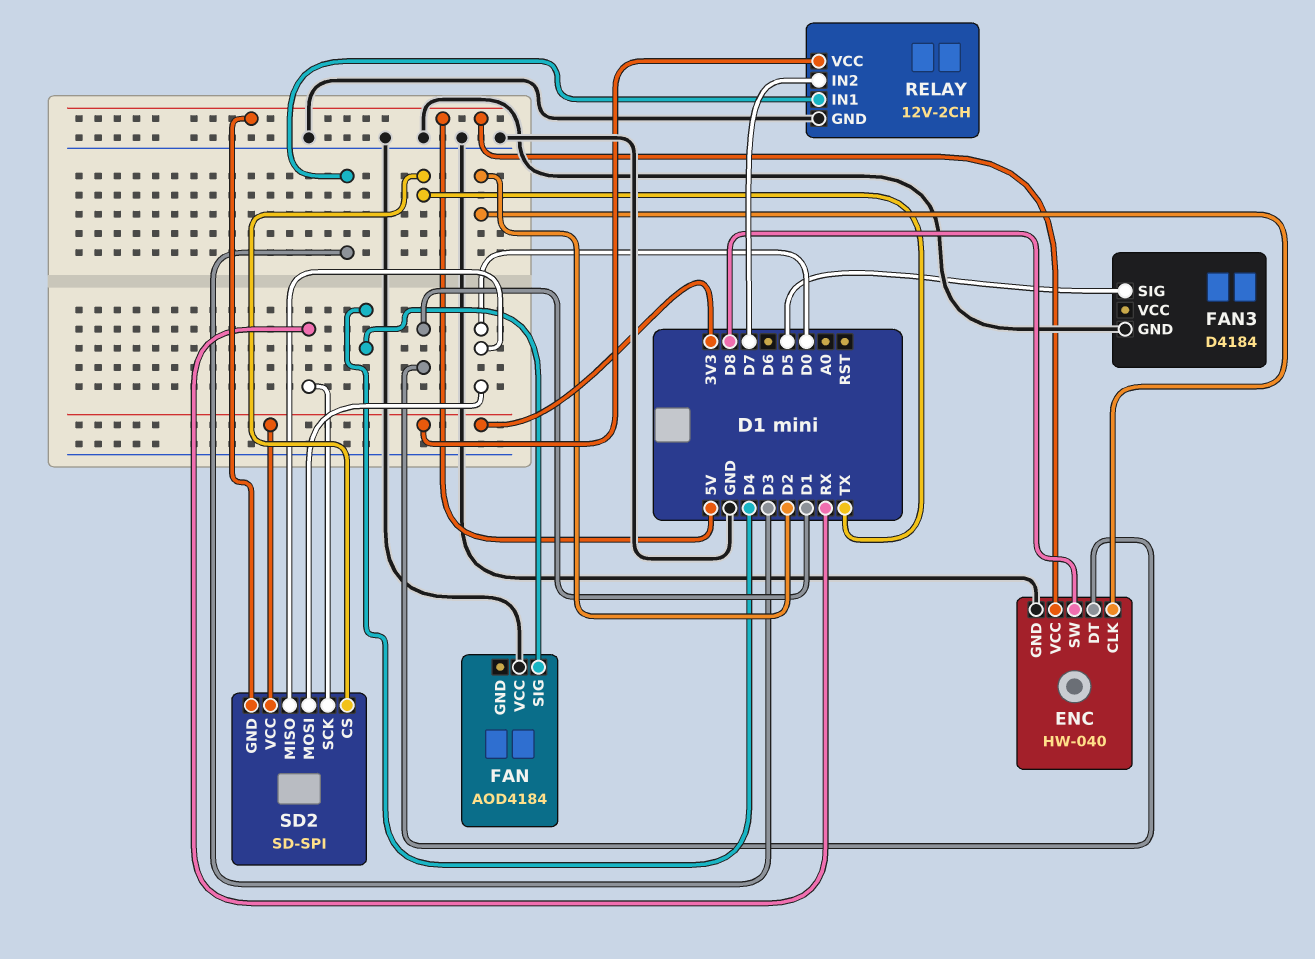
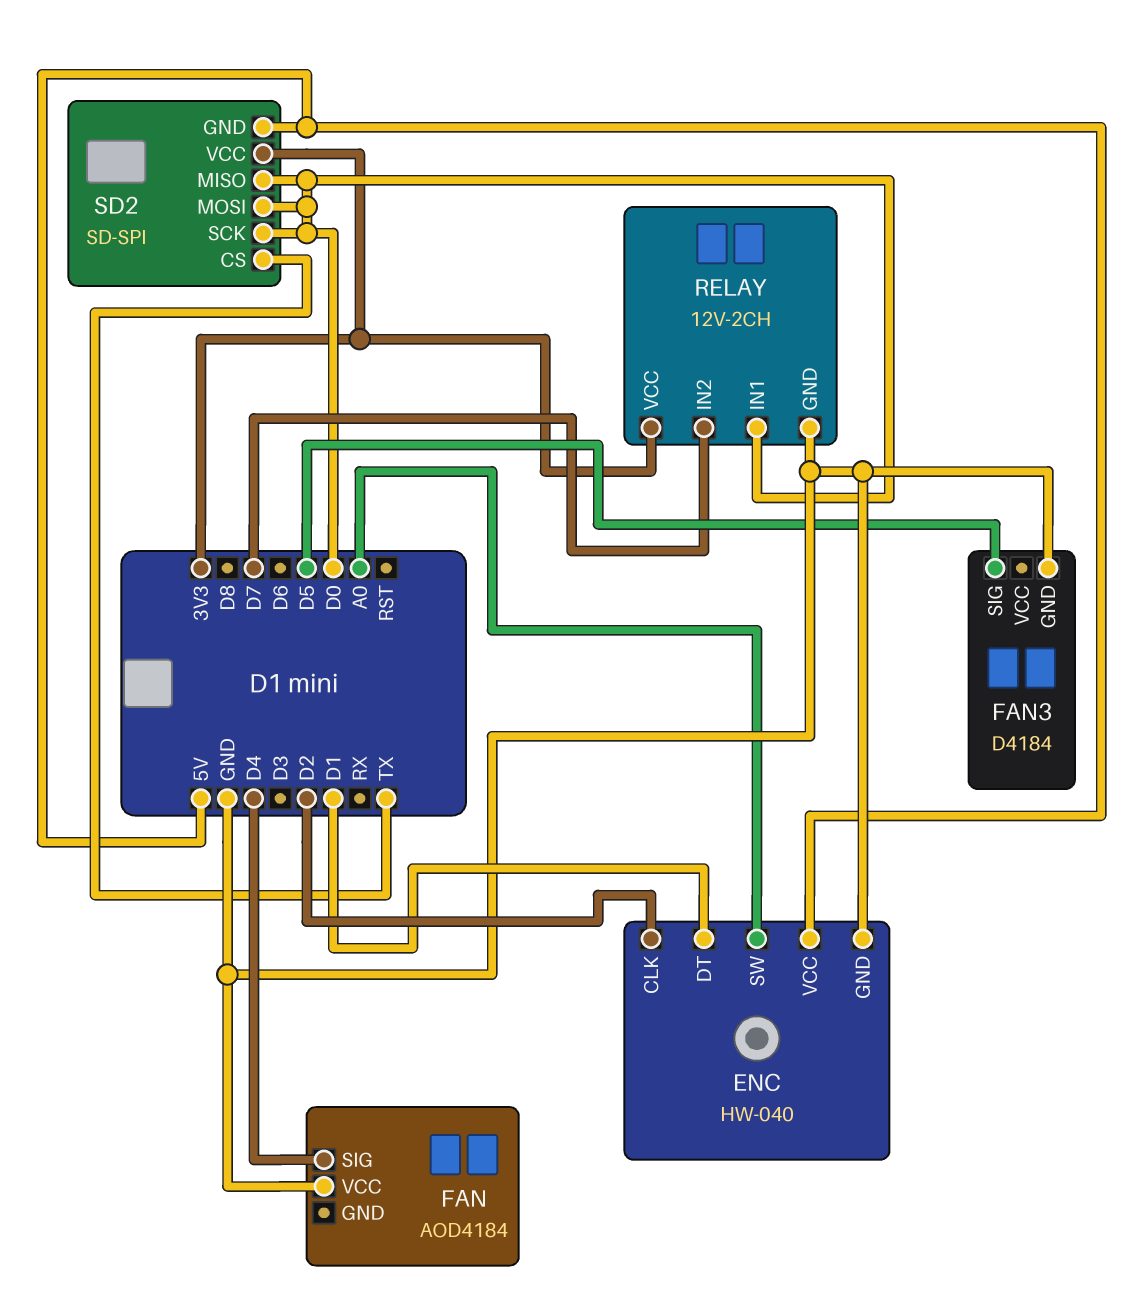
ENC pin SW: D8 -> A0
RELAY pin IN1: D3 -> D0
SD2 pin SCK: RX -> D0

